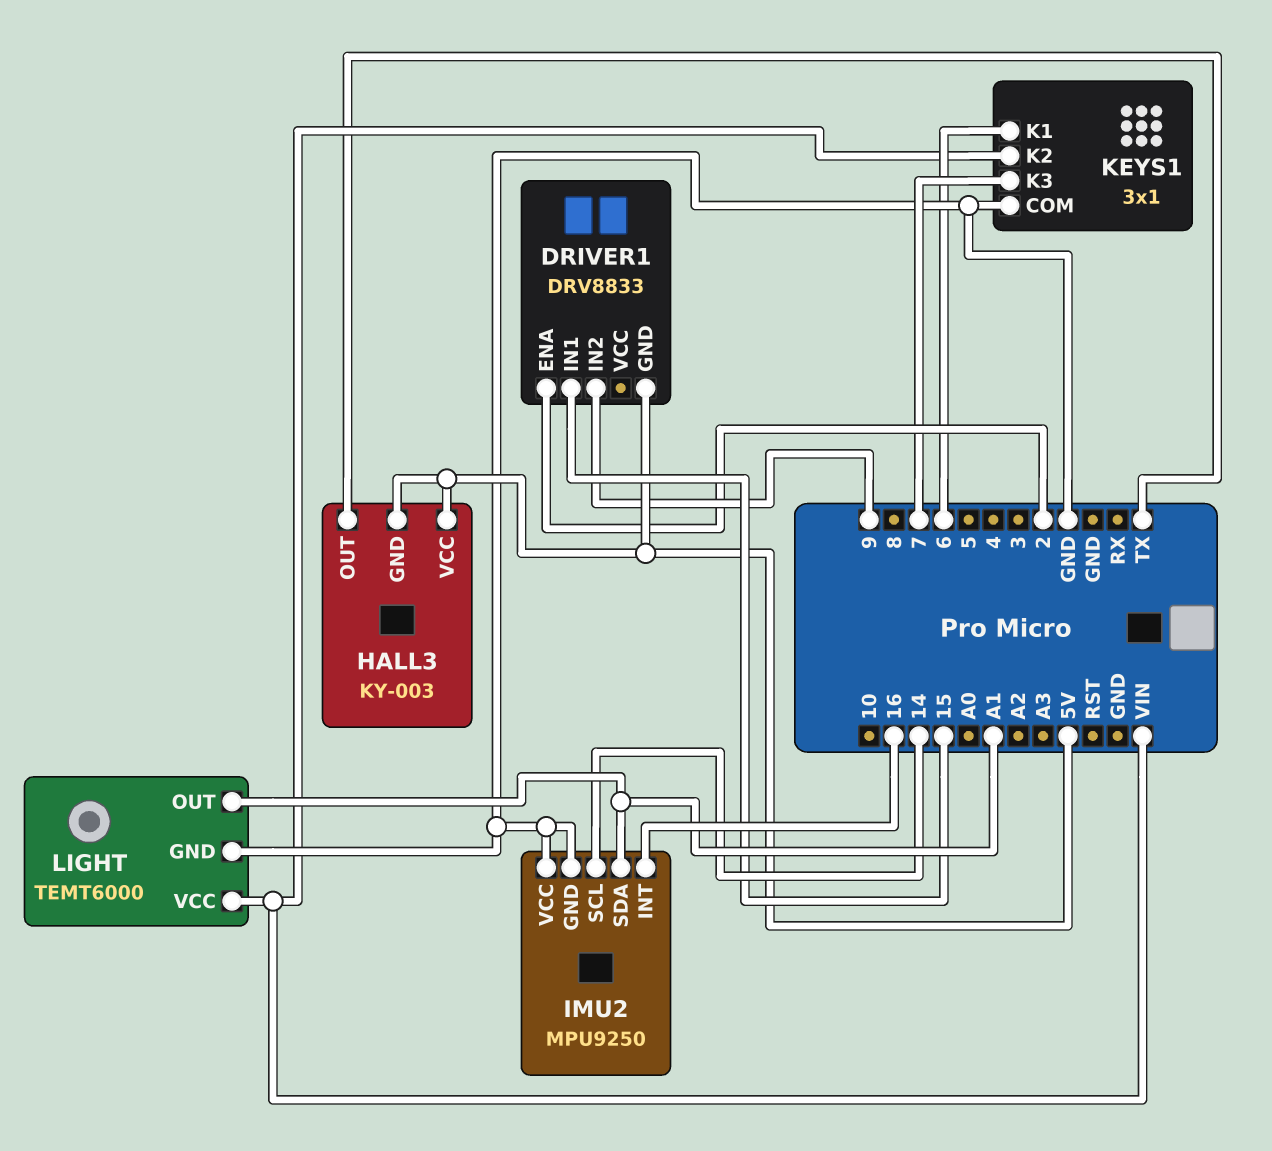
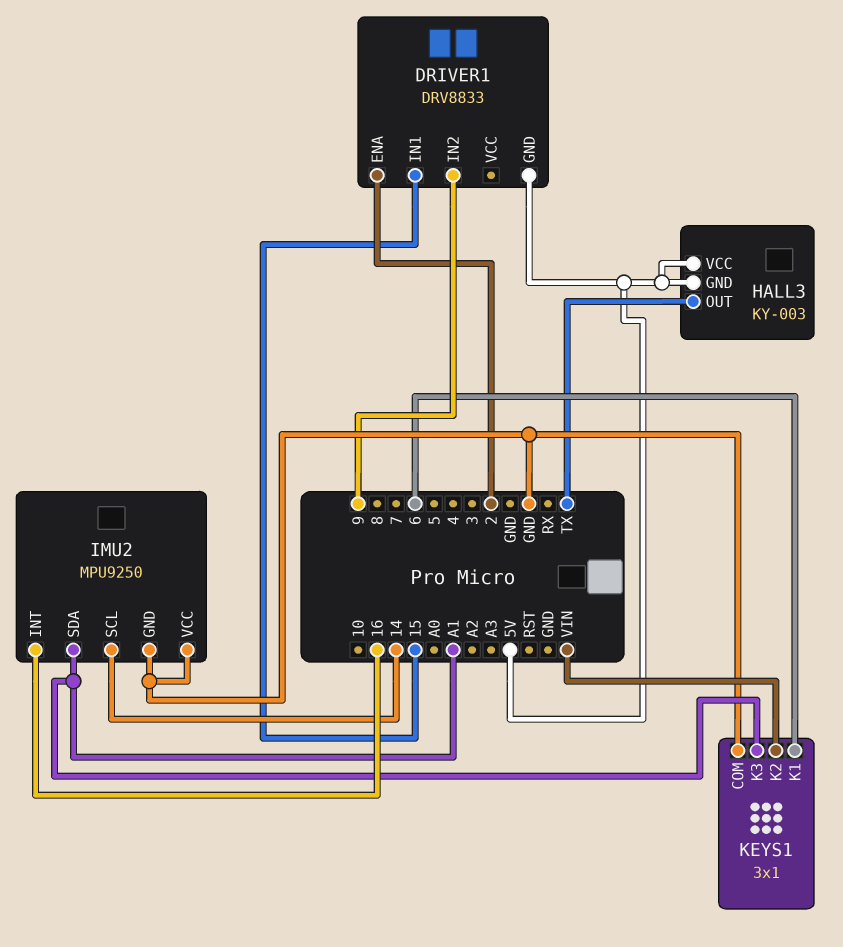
KEYS1 pin K3: 7 -> A1
LIGHT: TEMT6000 -> none
LIGHT pin GND: GND -> none
LIGHT pin OUT: A1 -> none
LIGHT pin VCC: VIN -> none

